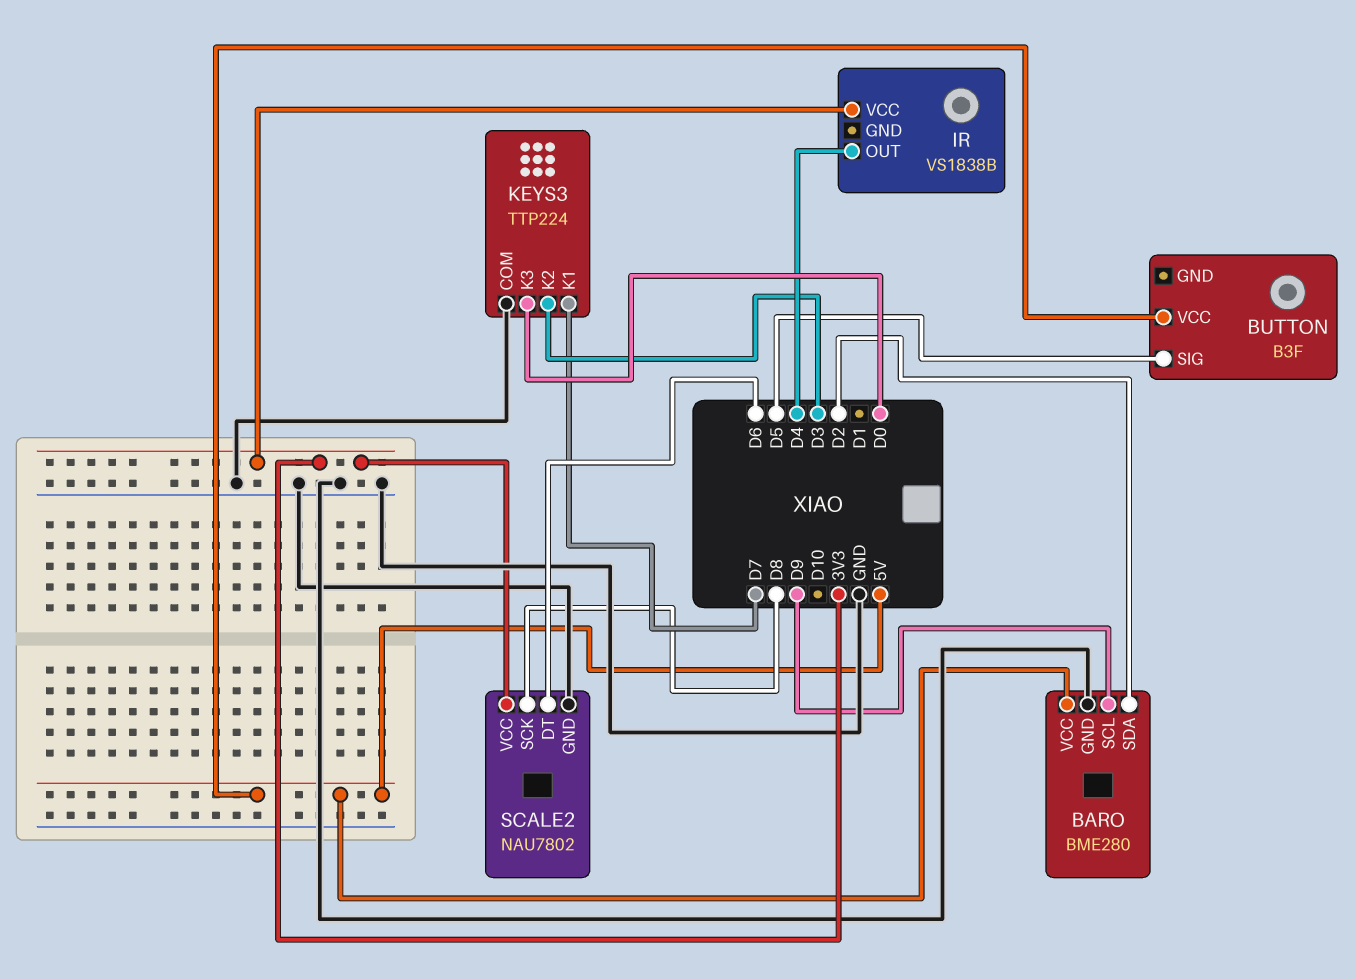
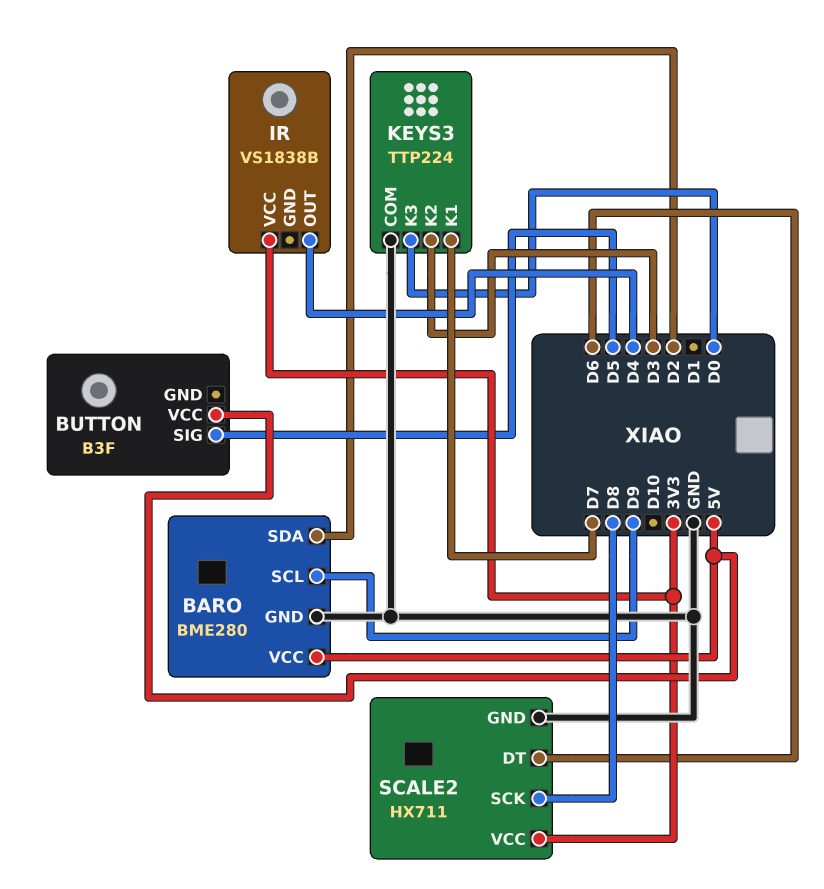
SCALE2: NAU7802 -> HX711

